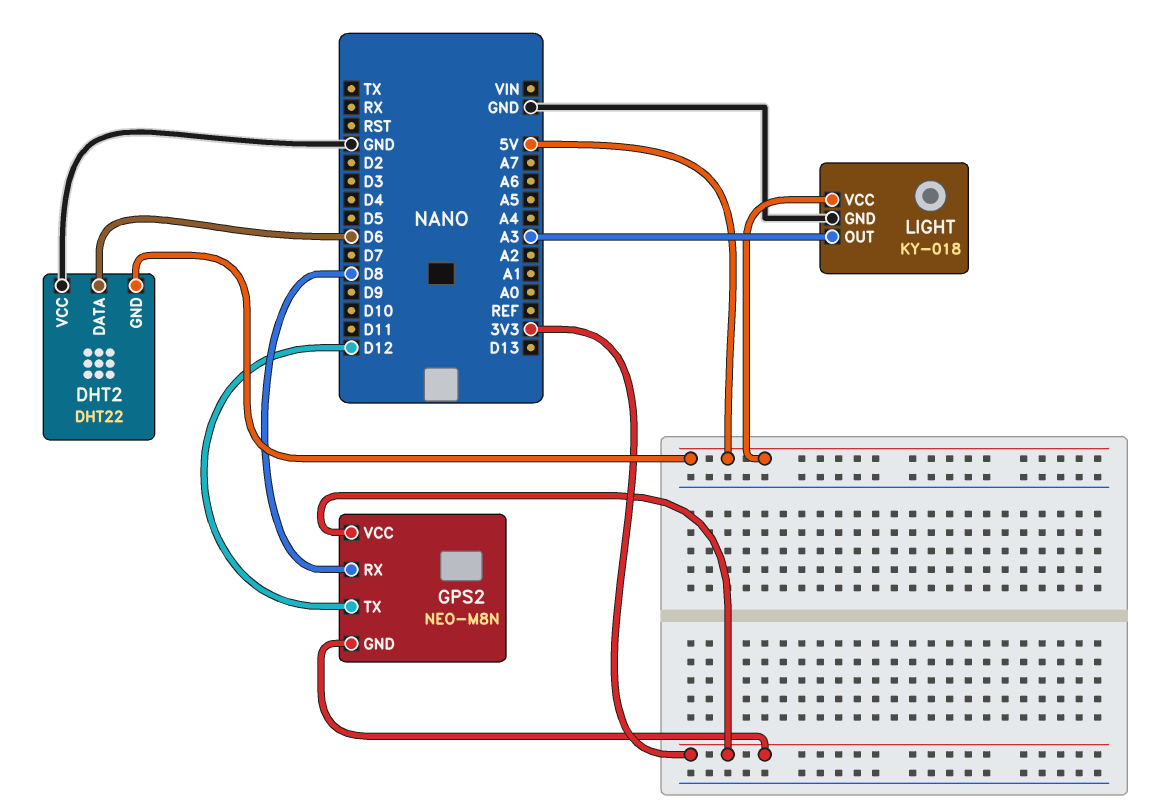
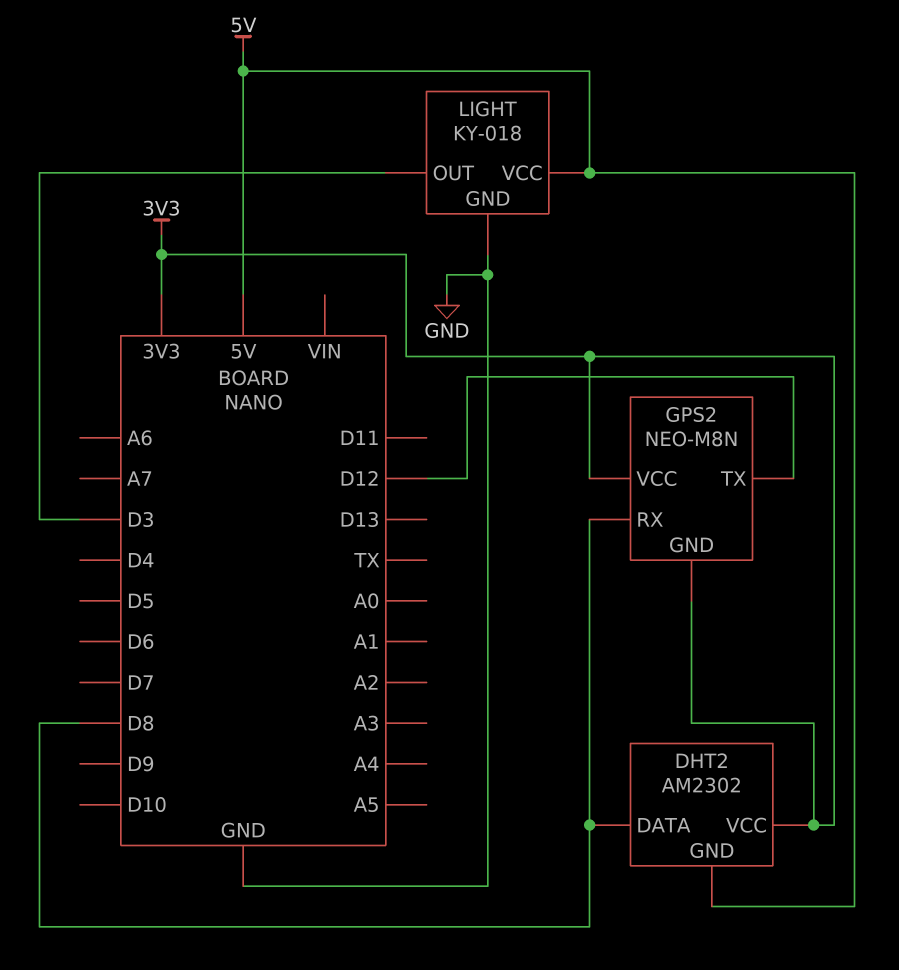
DHT2: DHT22 -> AM2302
DHT2 pin DATA: D6 -> D8
DHT2 pin VCC: GND -> 3V3
LIGHT pin OUT: A3 -> D3

